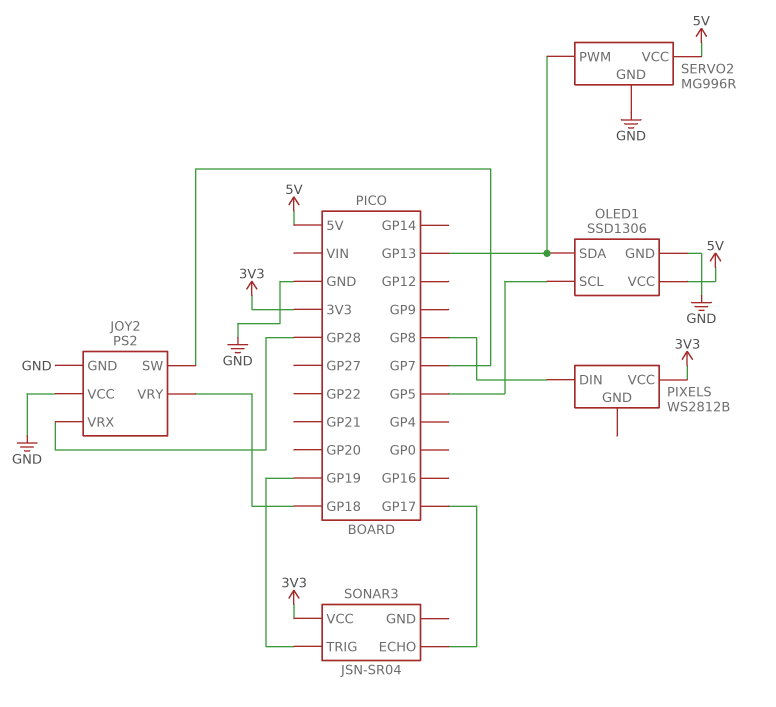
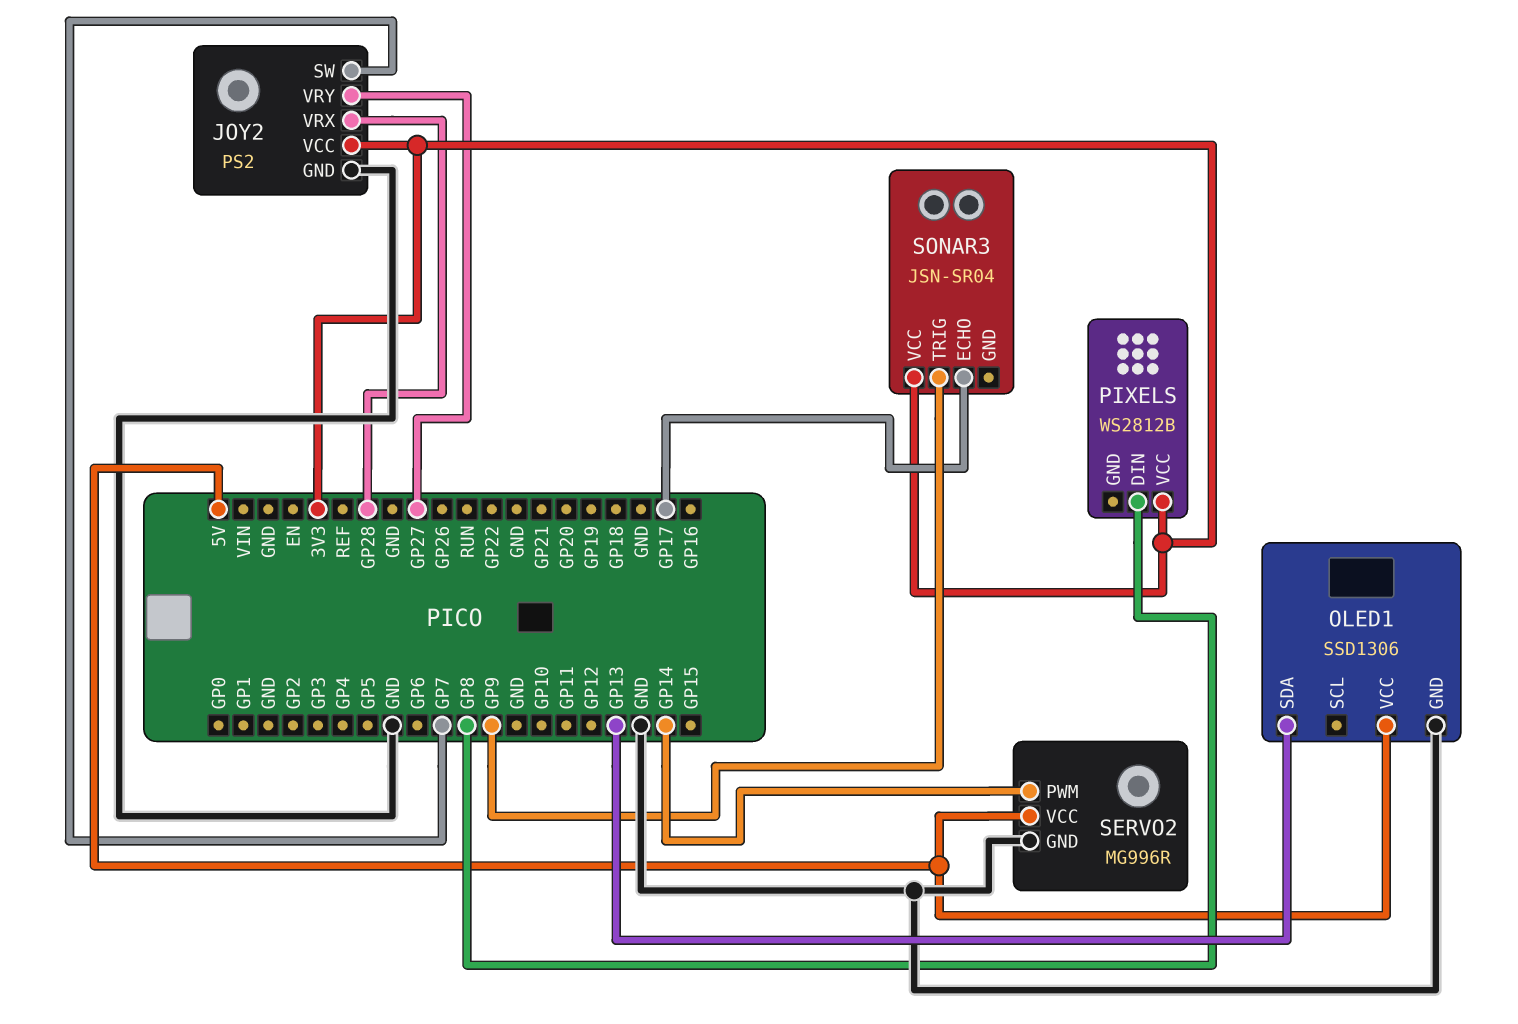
JOY2 pin VCC: GND -> 3V3
JOY2 pin VRY: GP18 -> GP27
OLED1 pin SCL: GP5 -> none
SERVO2 pin PWM: GP13 -> GP14
SONAR3 pin TRIG: GP19 -> GP9

